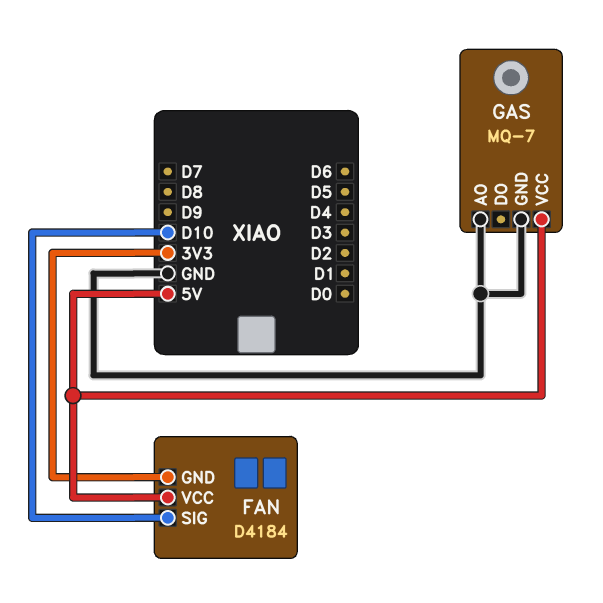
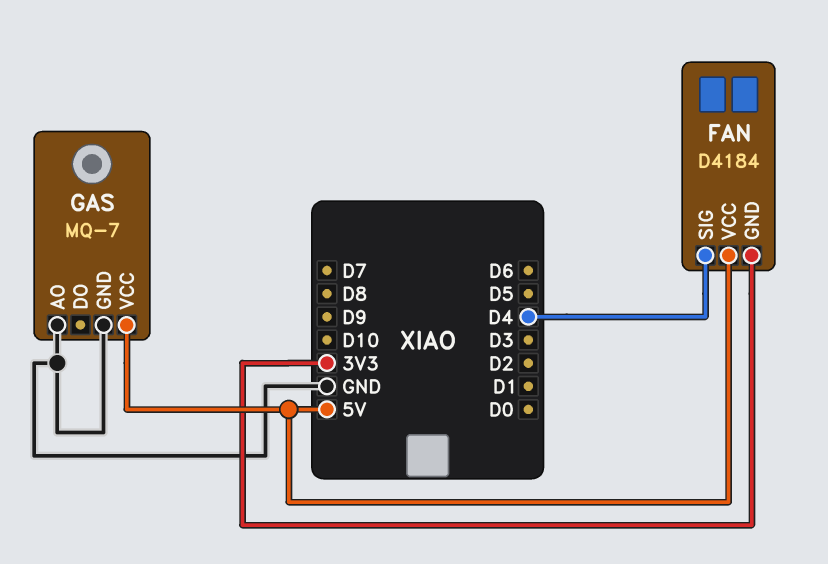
FAN pin SIG: D10 -> D4

